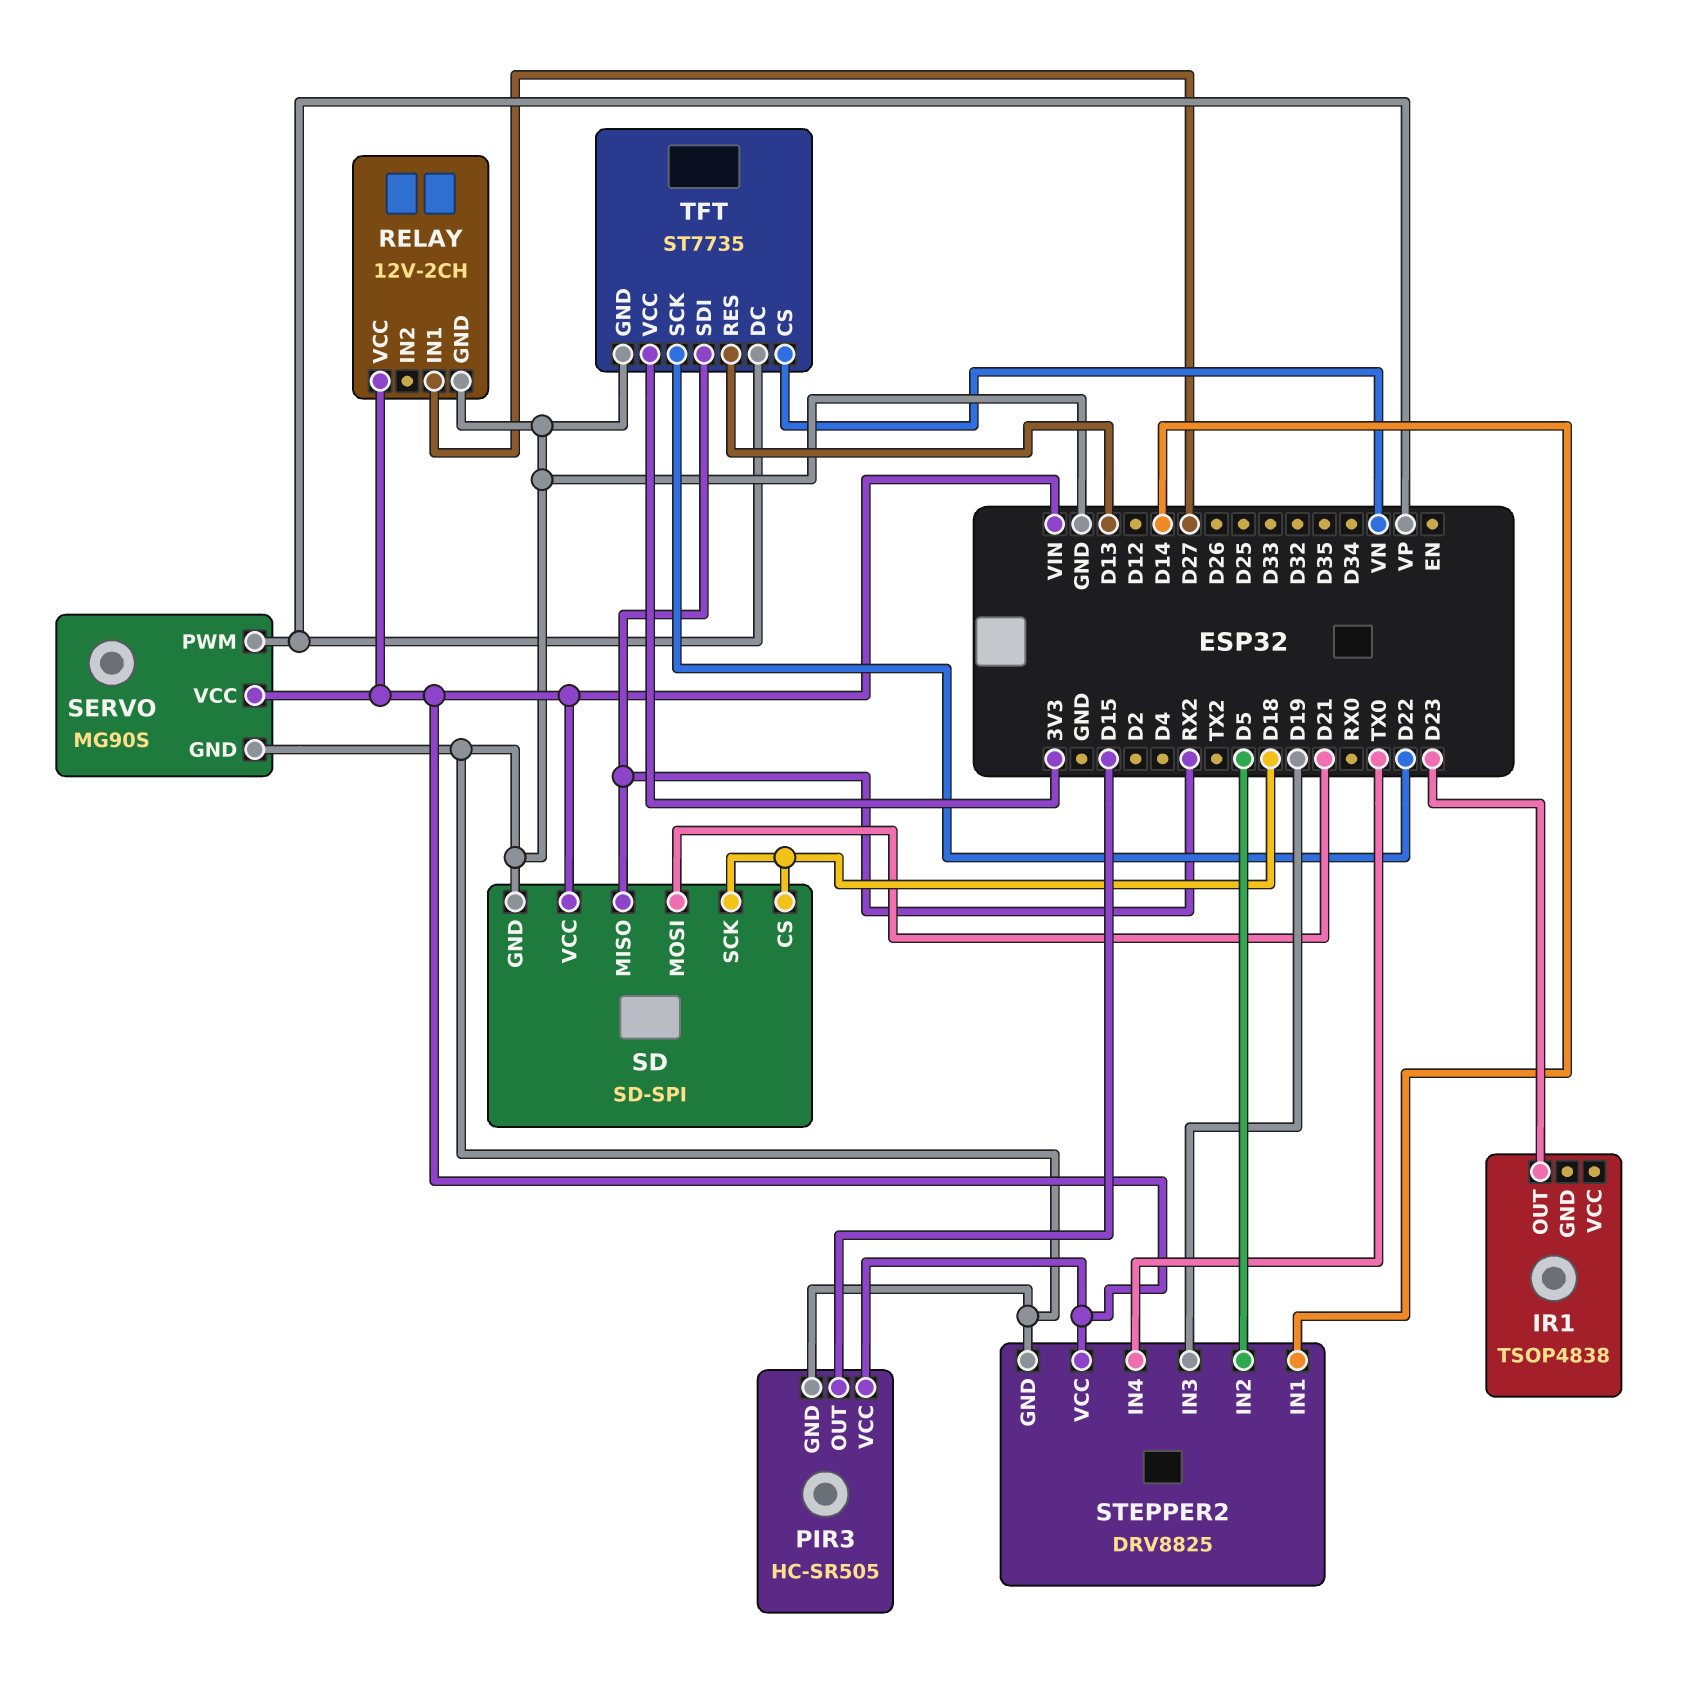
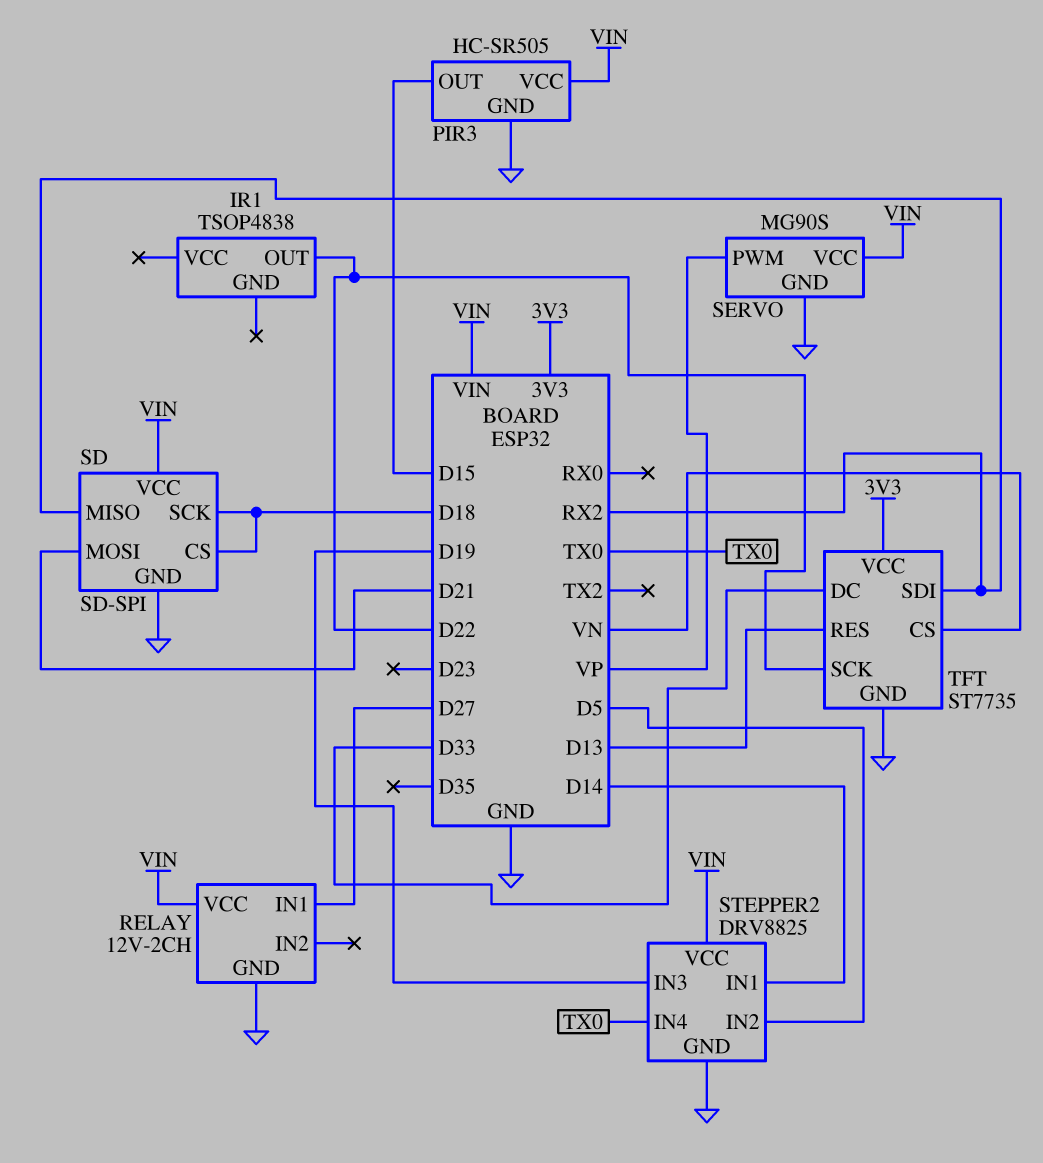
IR1 pin OUT: D23 -> D22
TFT pin DC: VP -> D33

